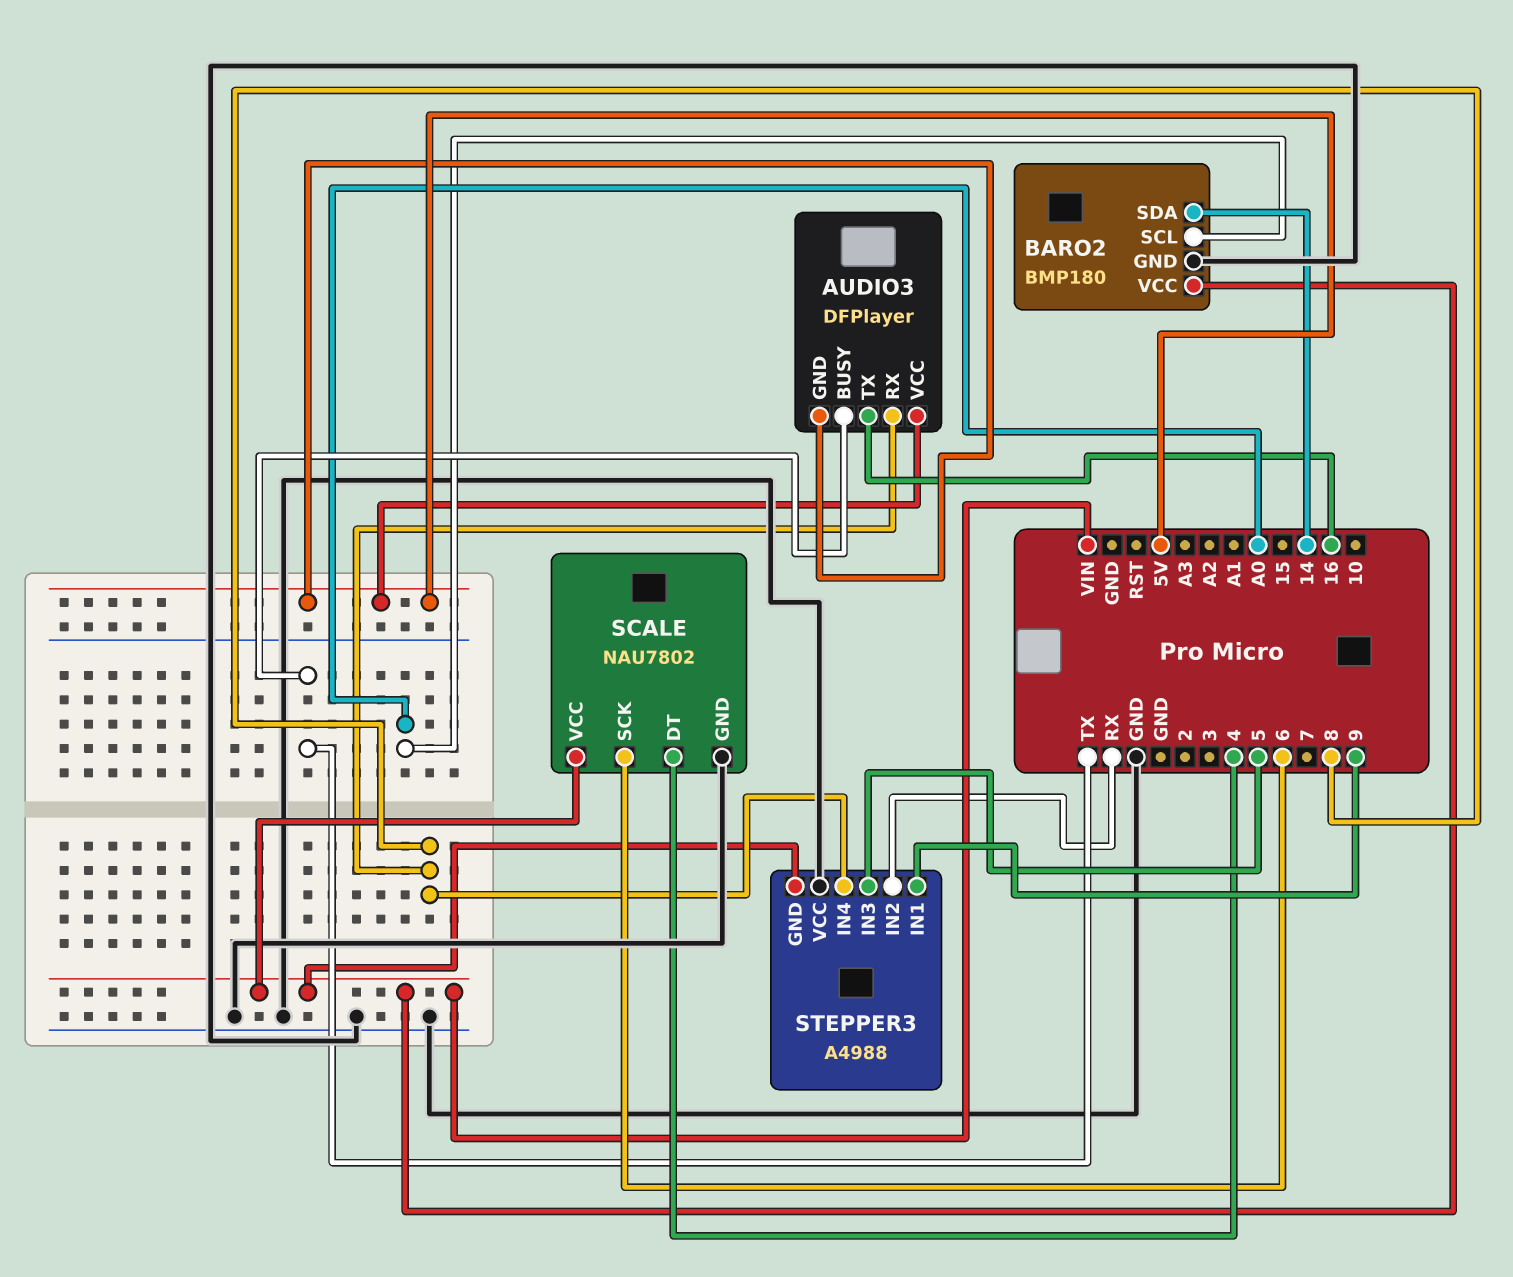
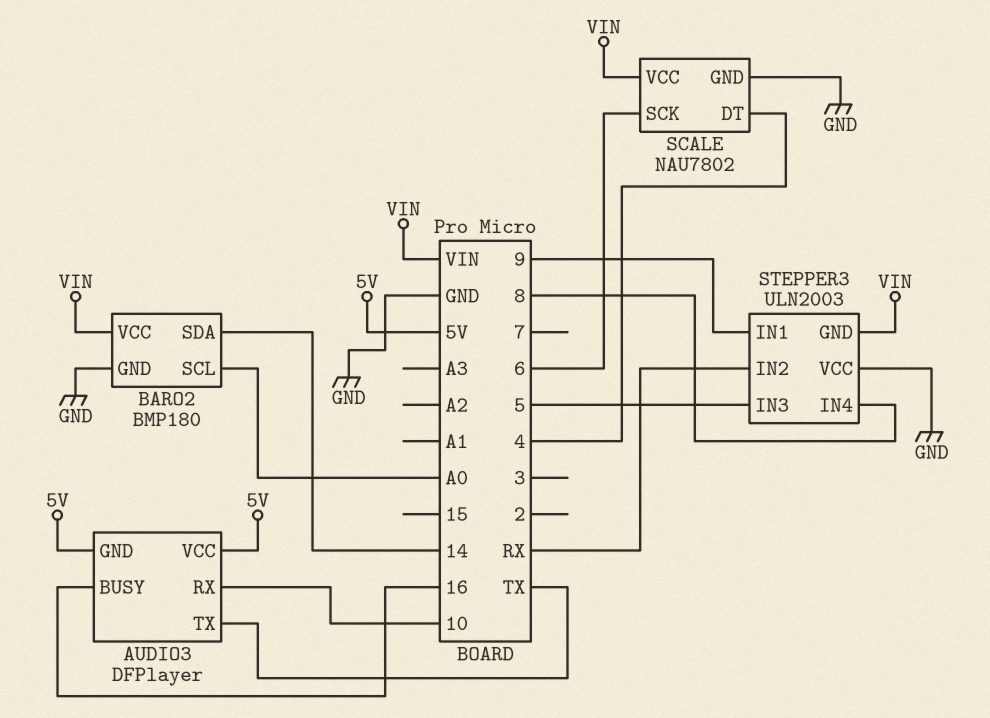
AUDIO3 pin BUSY: TX -> 16
AUDIO3 pin RX: 8 -> 10
AUDIO3 pin TX: 16 -> TX
STEPPER3: A4988 -> ULN2003

